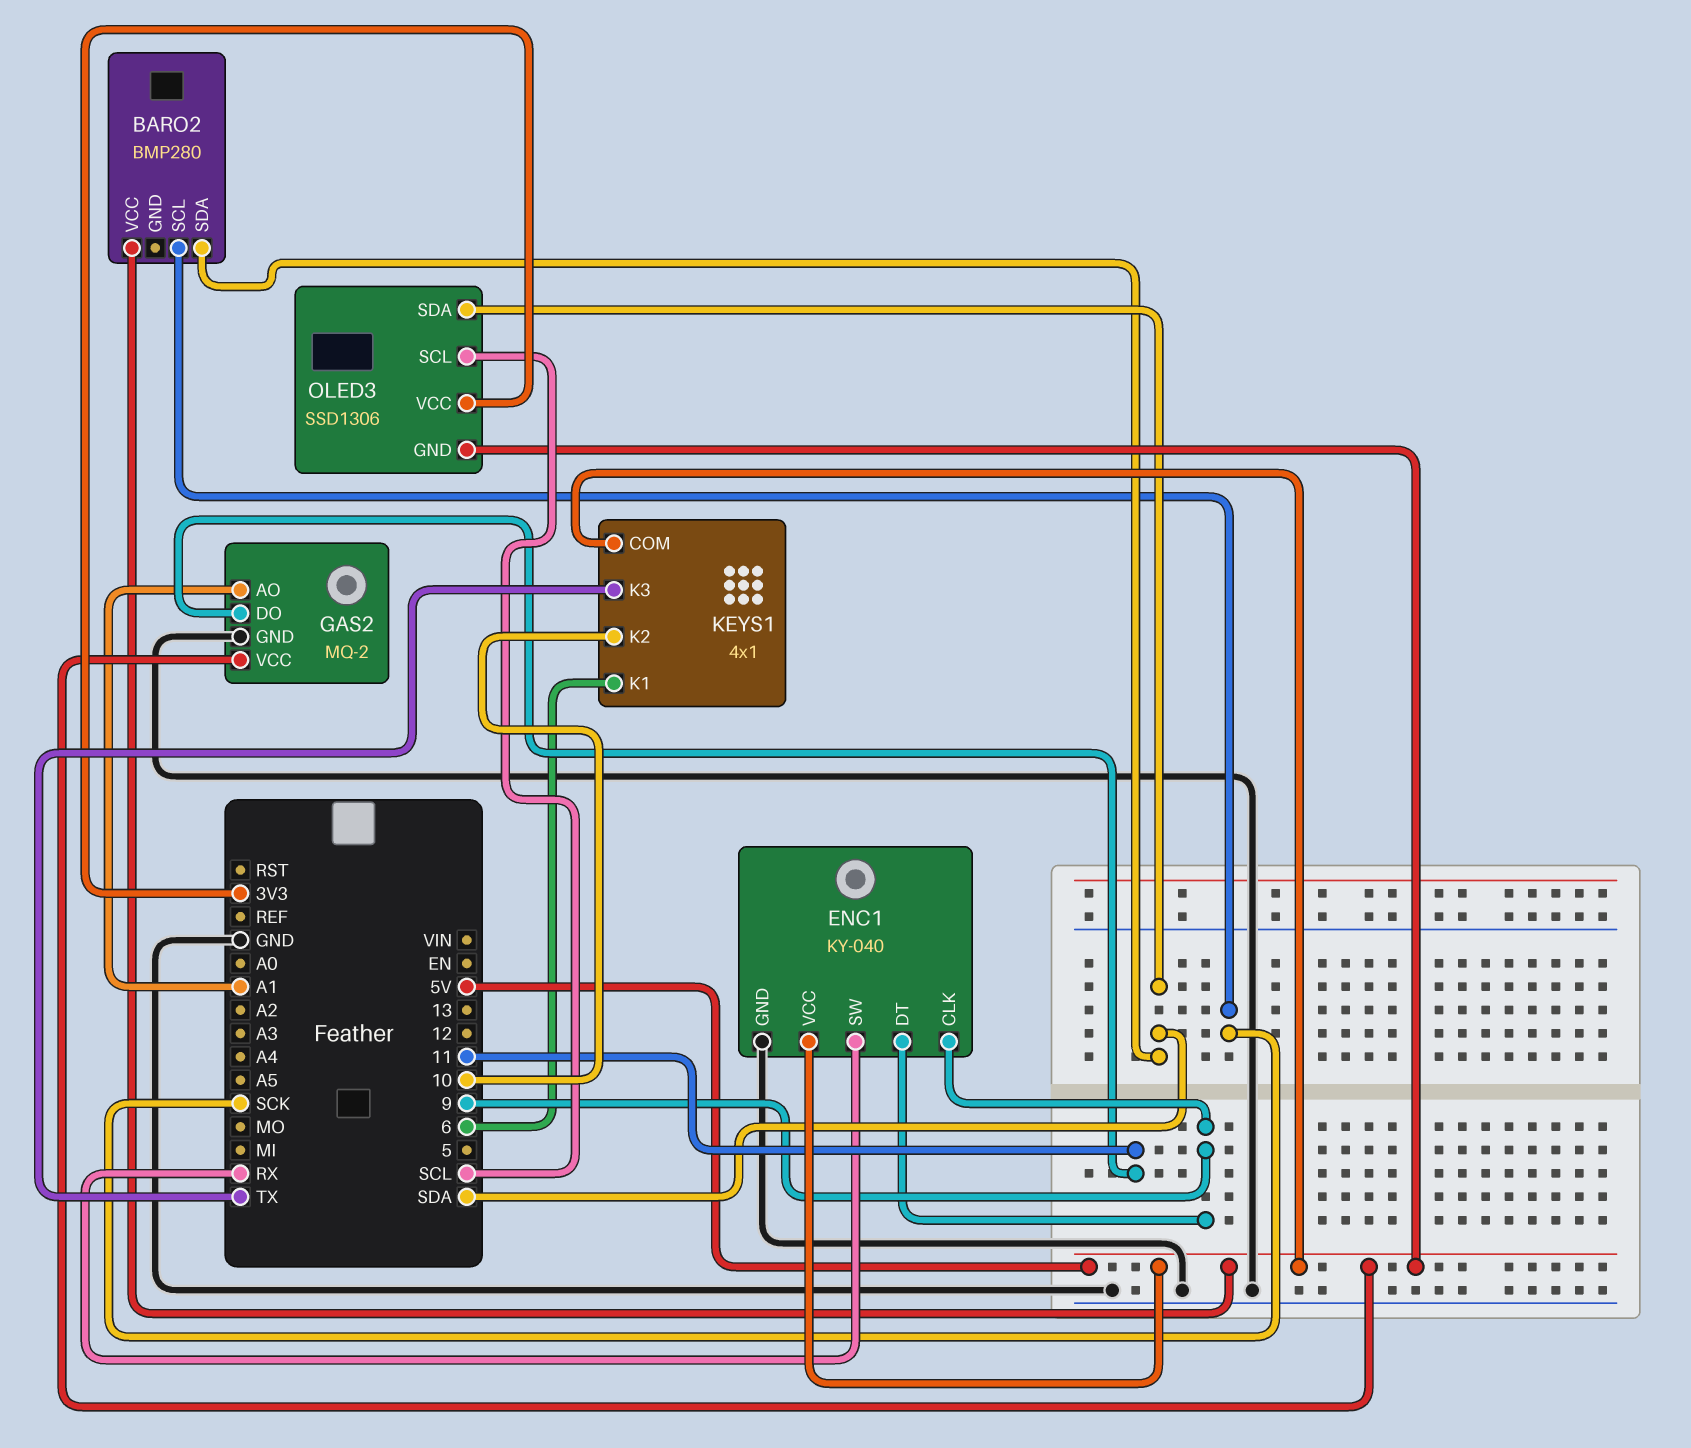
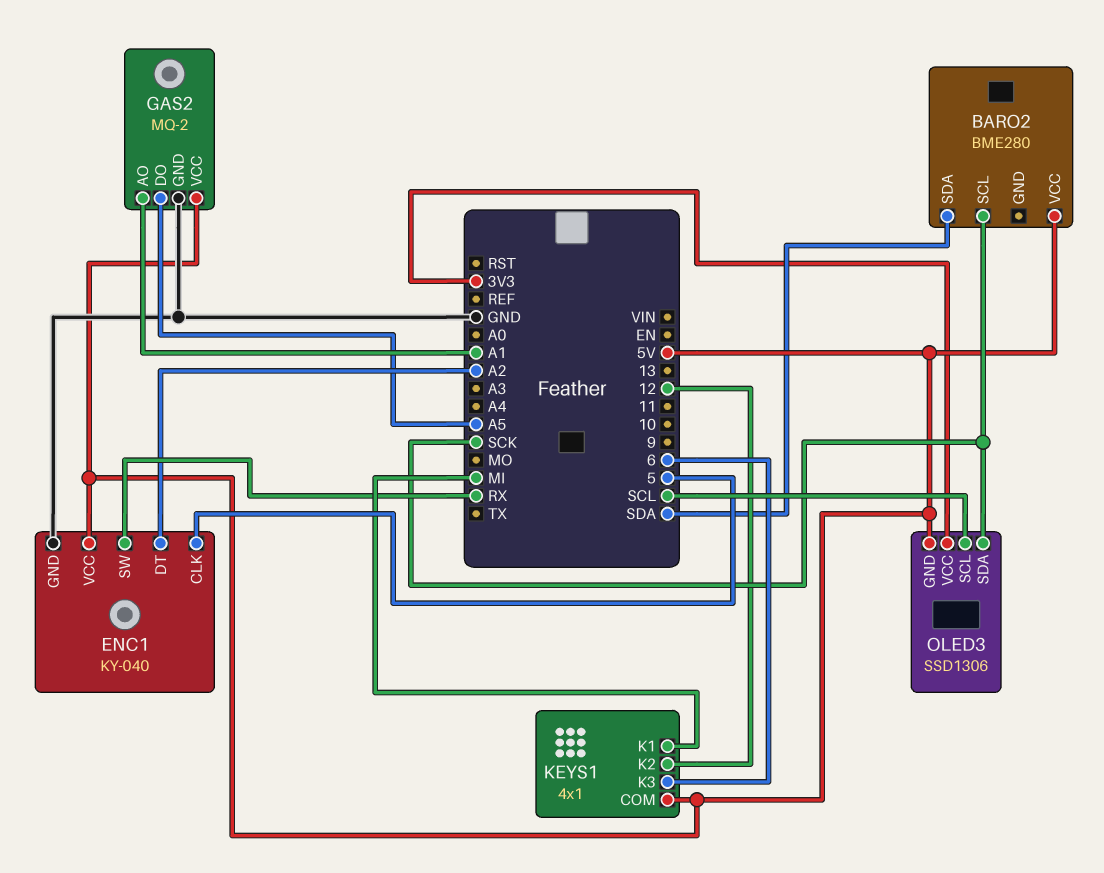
BARO2: BMP280 -> BME280
ENC1 pin CLK: 9 -> 5
ENC1 pin DT: 9 -> A2
GAS2 pin DO: 11 -> A5
KEYS1 pin K1: 6 -> MI
KEYS1 pin K2: 10 -> 12
KEYS1 pin K3: TX -> 6
OLED3 pin SDA: SDA -> SCK

